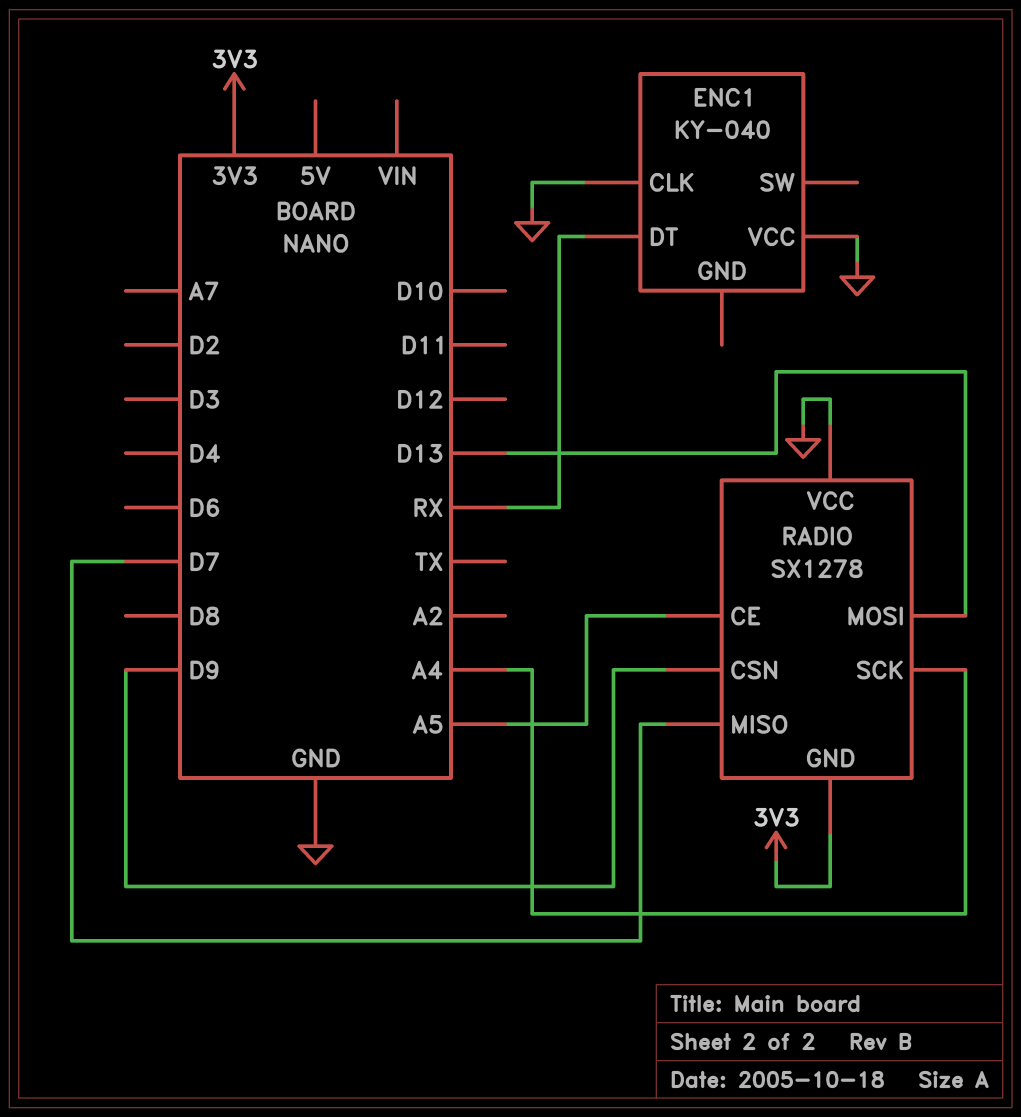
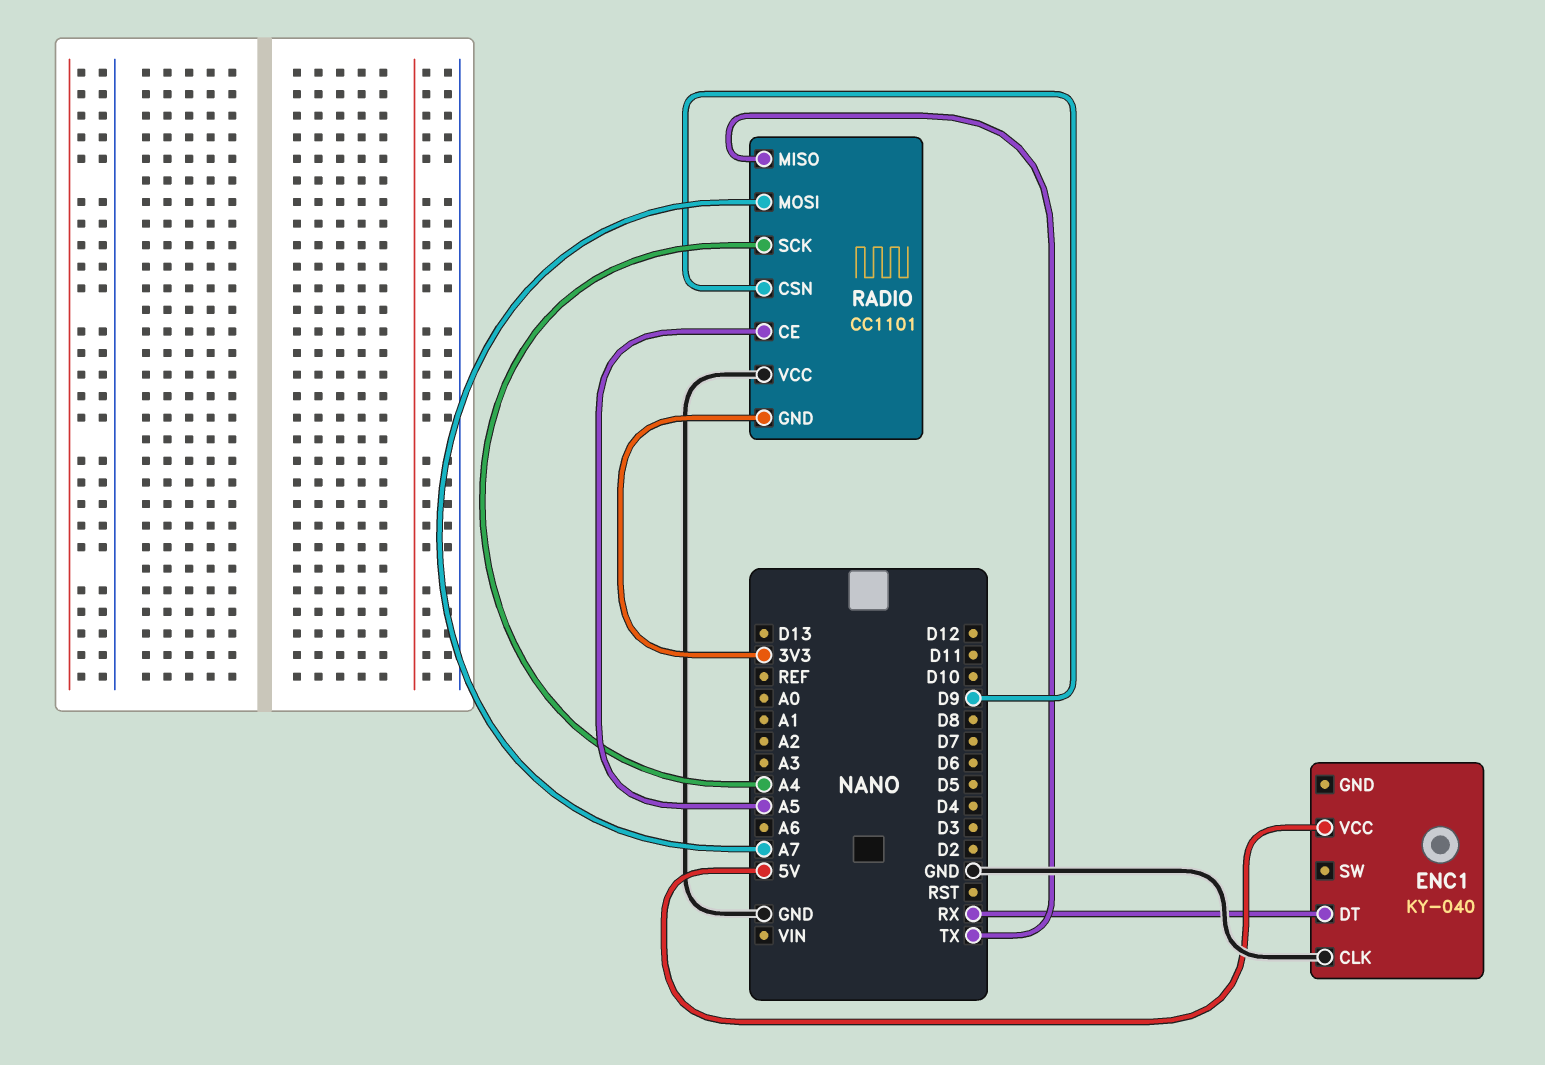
ENC1 pin VCC: GND -> 5V
RADIO: SX1278 -> CC1101
RADIO pin MISO: D7 -> TX
RADIO pin MOSI: D13 -> A7

